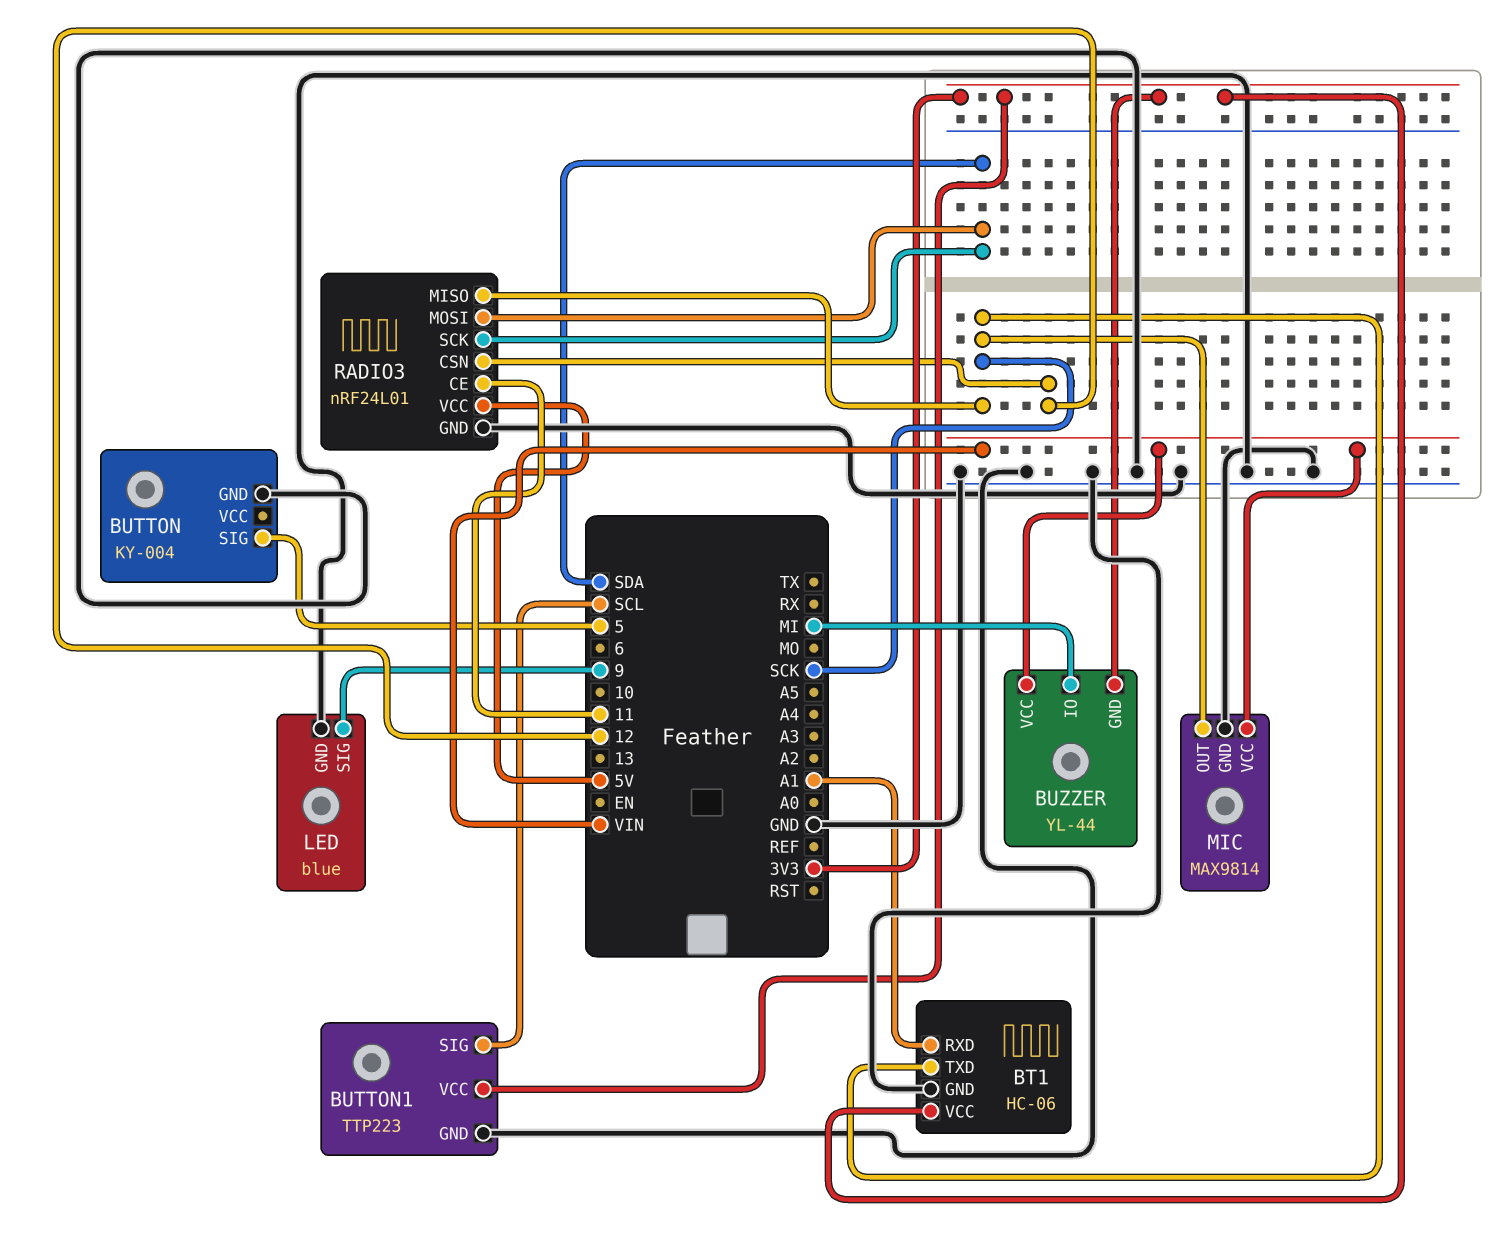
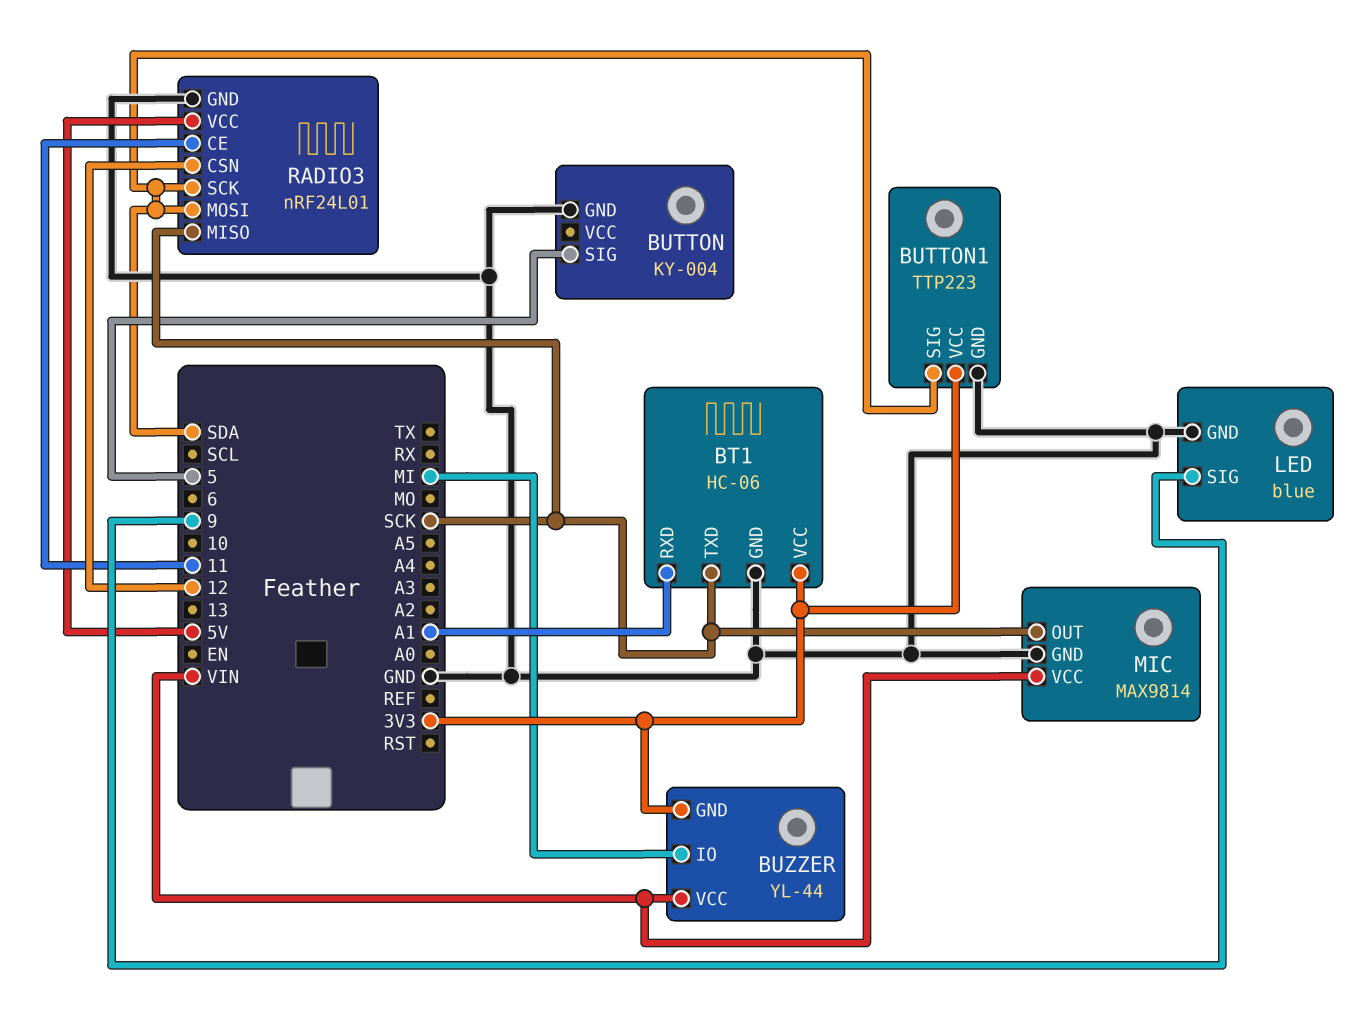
BUTTON1 pin SIG: SCL -> SDA

